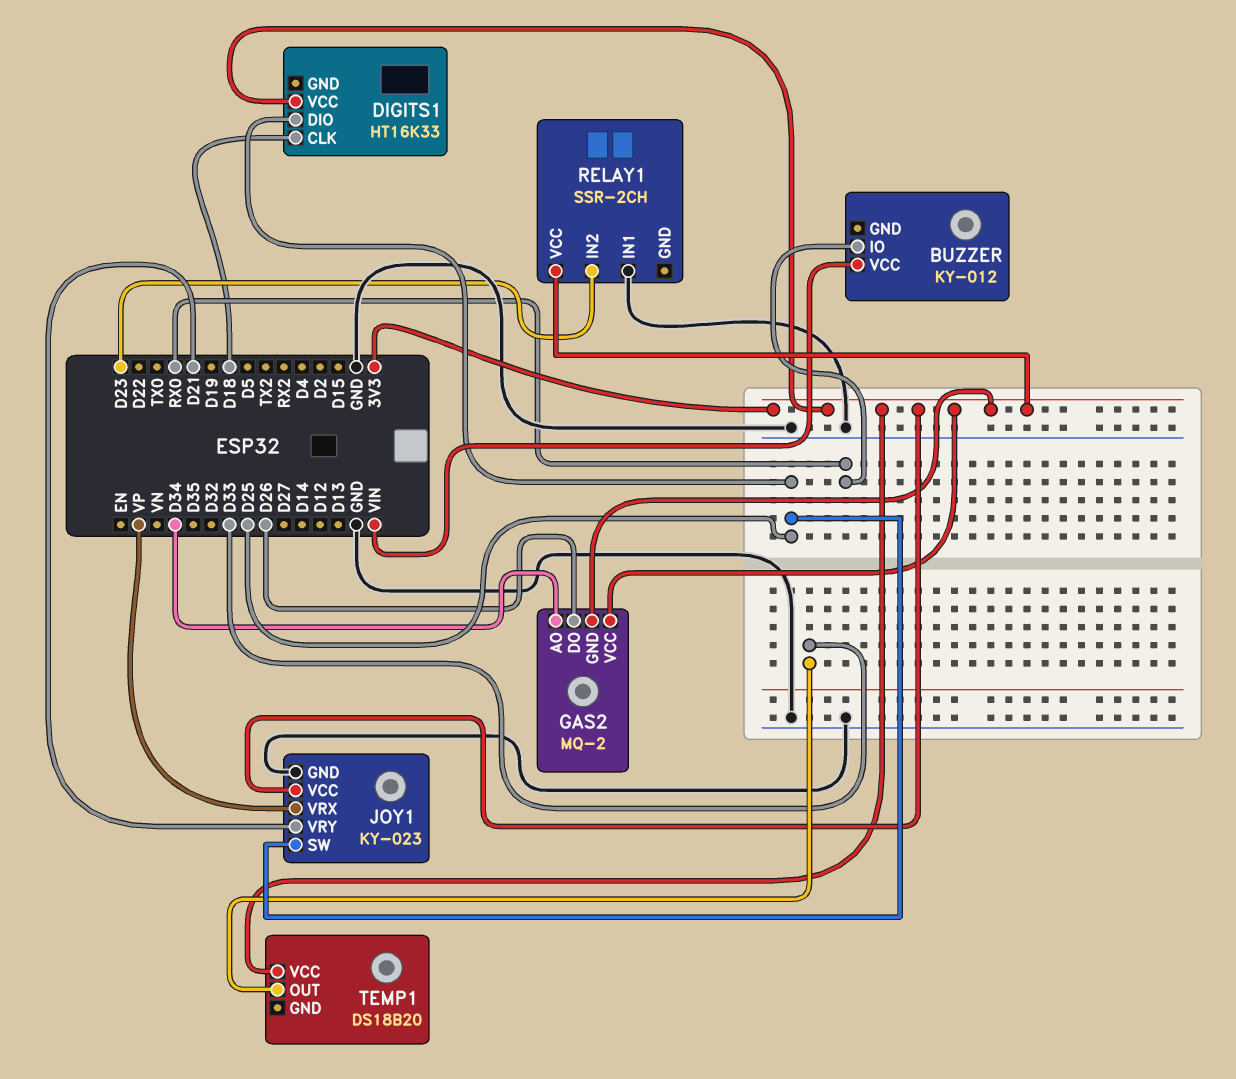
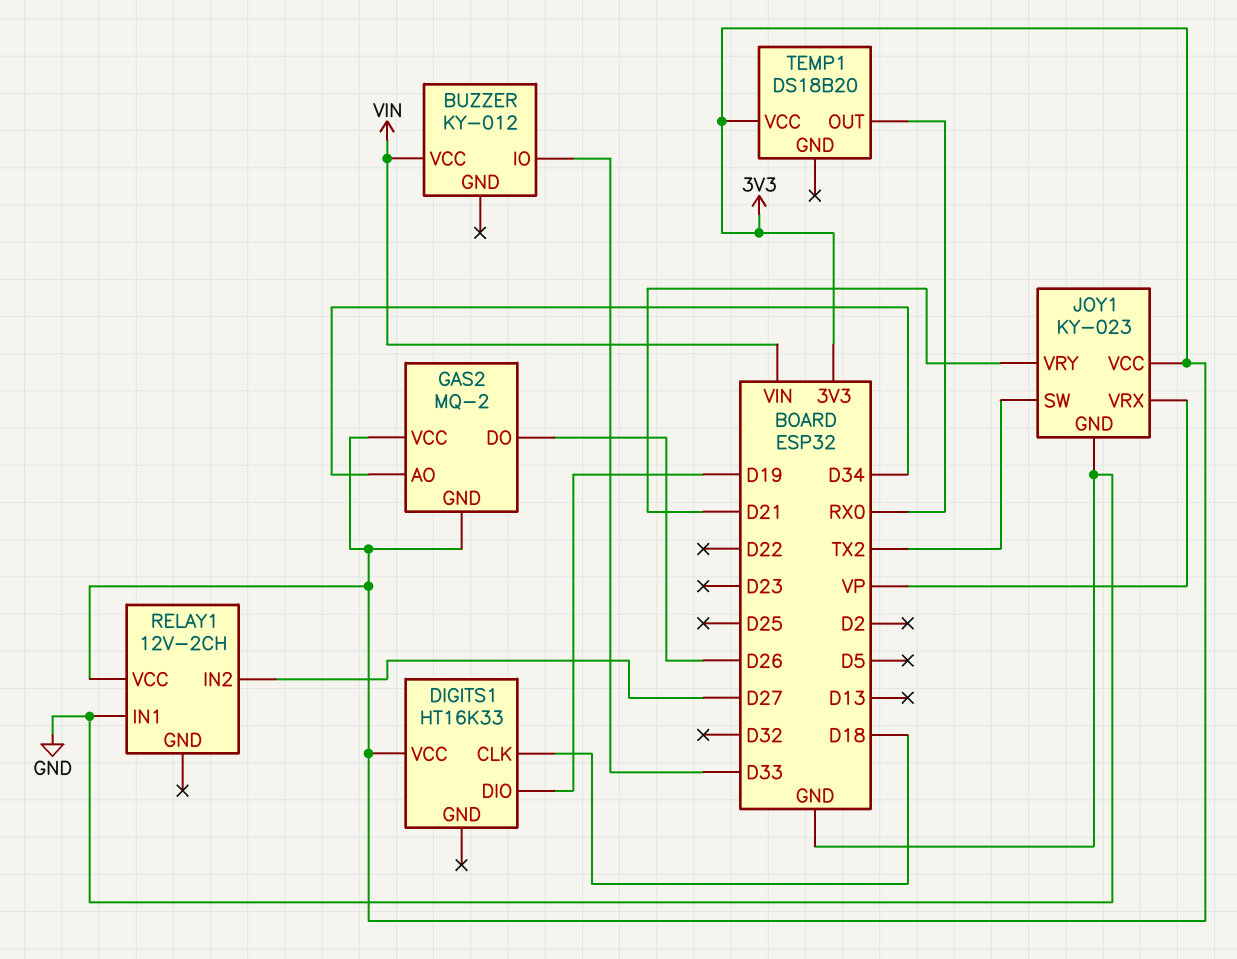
BUZZER pin IO: RX0 -> D33
DIGITS1 pin DIO: D25 -> D19
JOY1 pin SW: D25 -> TX2
RELAY1: SSR-2CH -> 12V-2CH
RELAY1 pin IN2: D23 -> D27
TEMP1 pin OUT: D33 -> RX0

